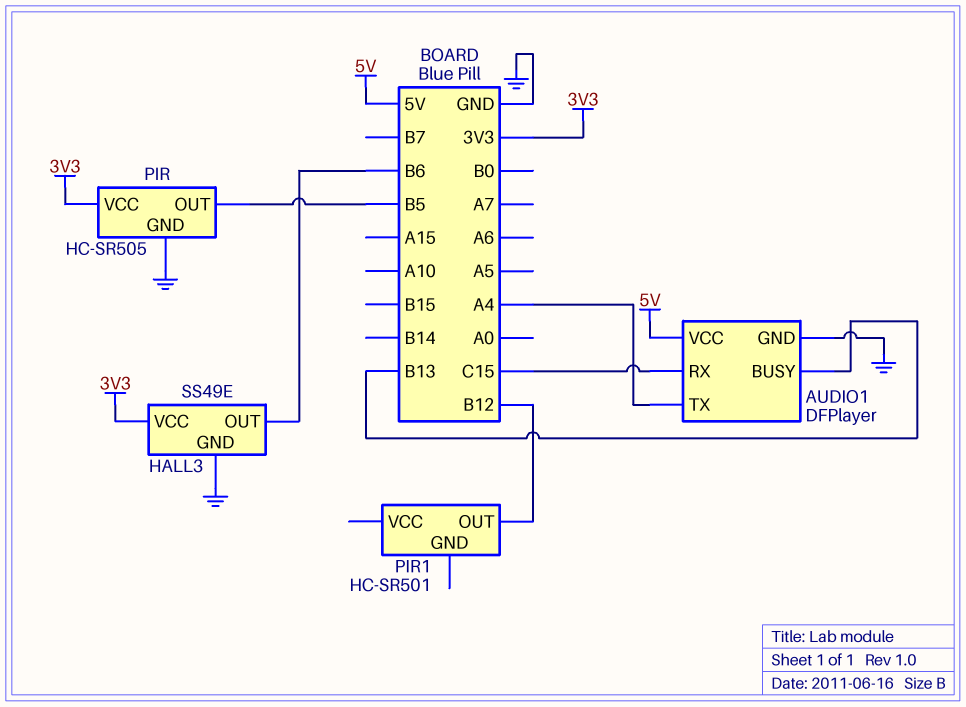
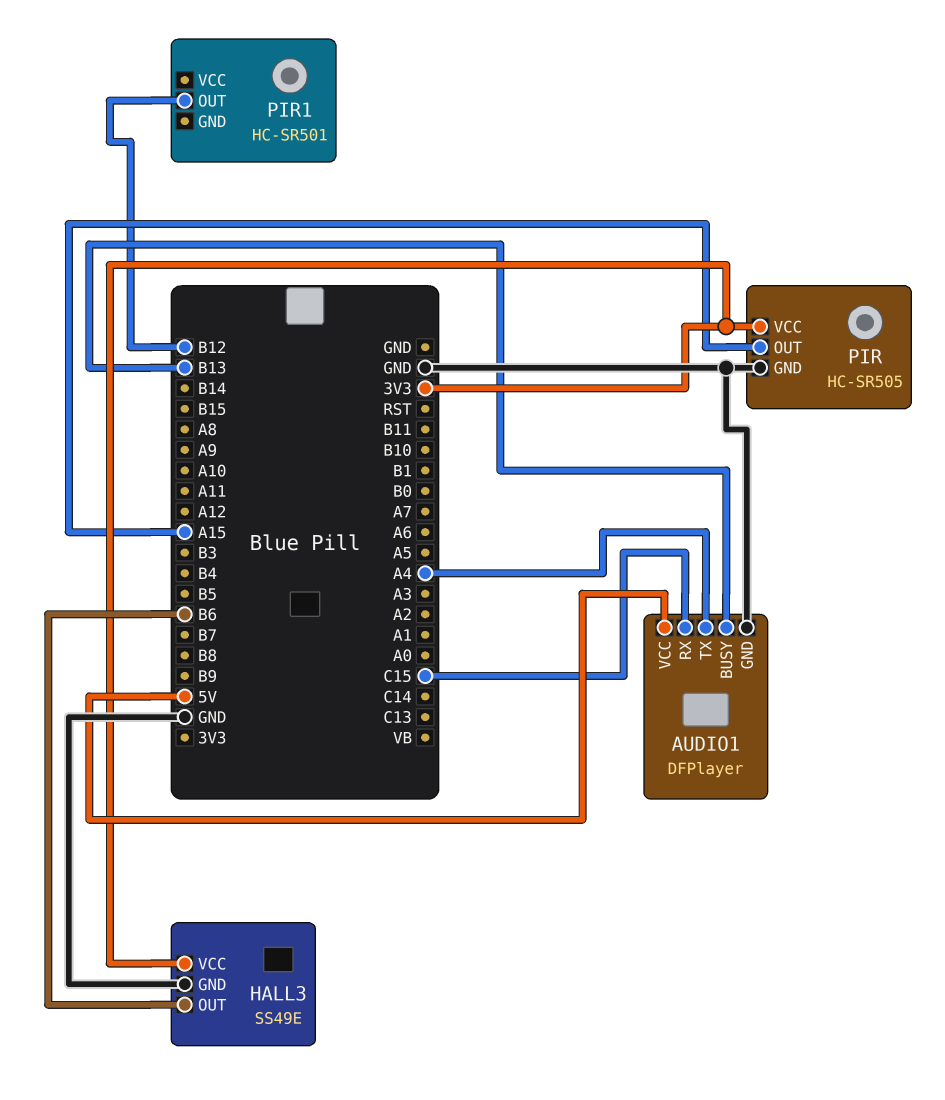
PIR pin OUT: B5 -> A15

